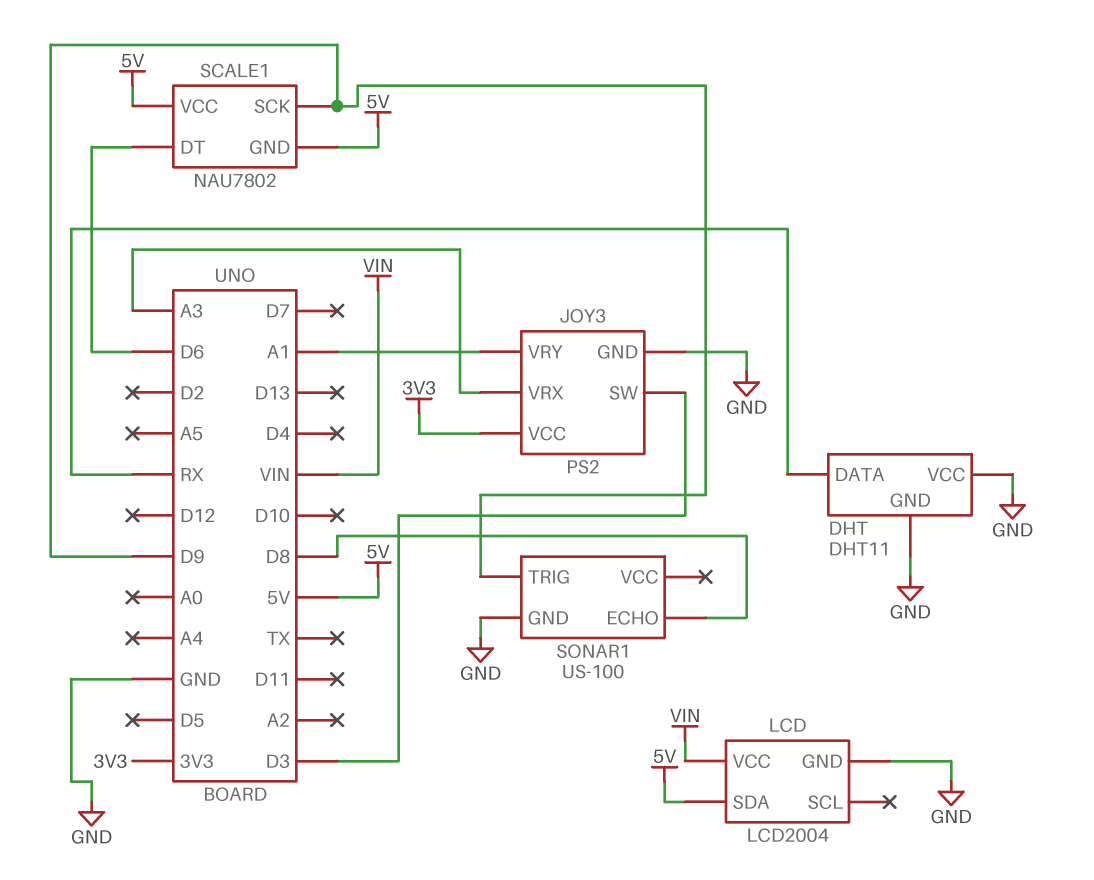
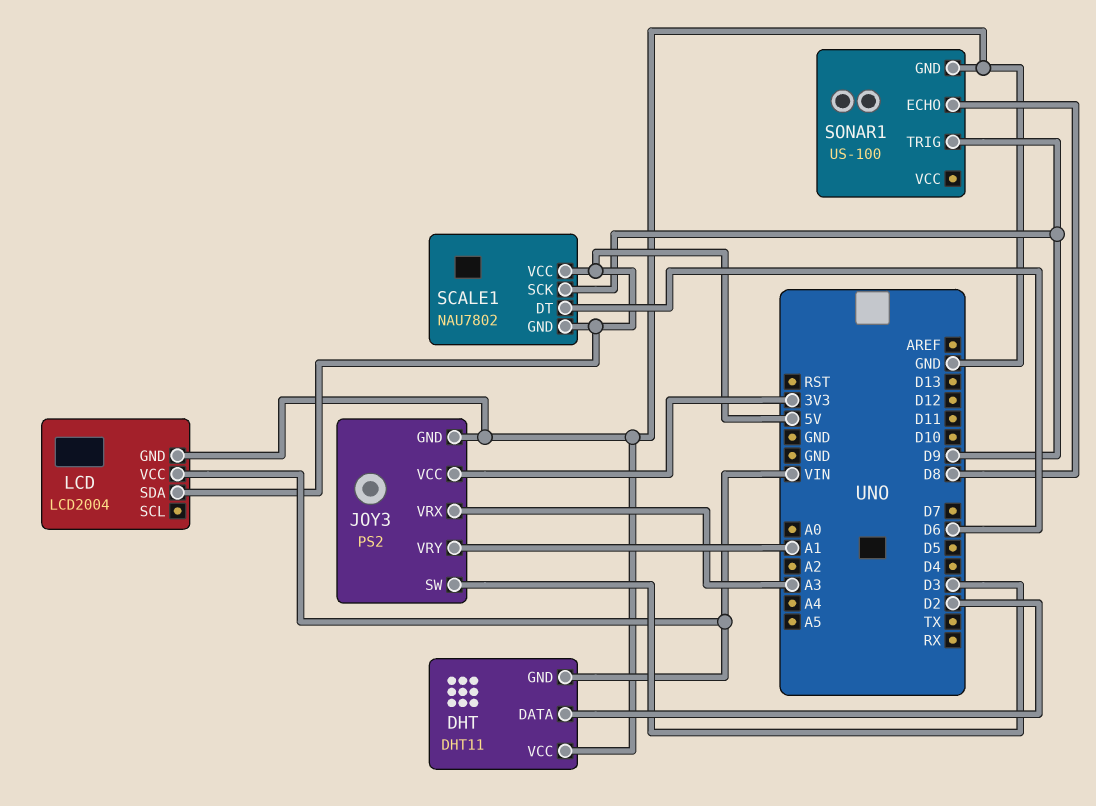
DHT pin DATA: RX -> D2
DHT pin GND: GND -> VIN

